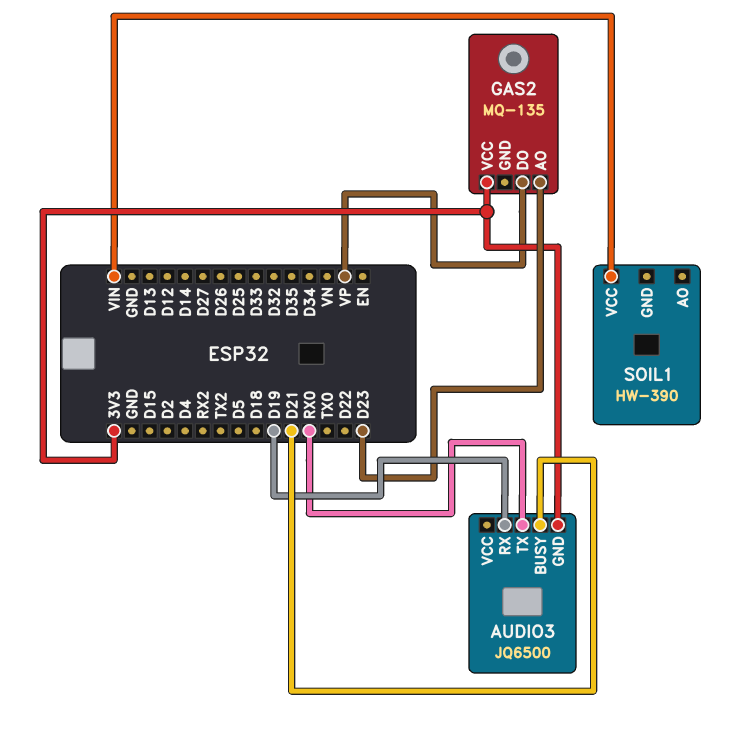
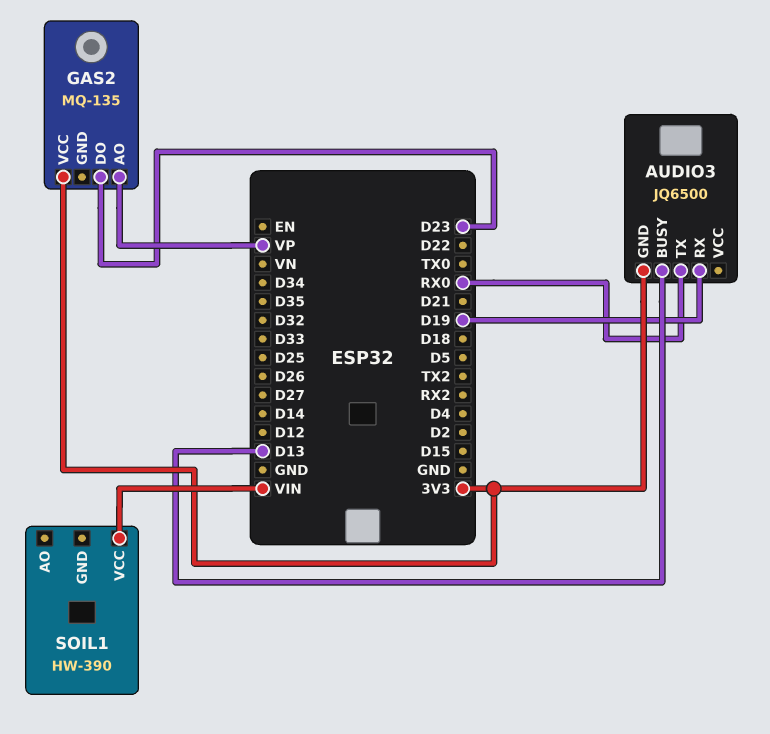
AUDIO3 pin BUSY: D21 -> D13
GAS2 pin AO: D23 -> VP
GAS2 pin DO: VP -> D23

